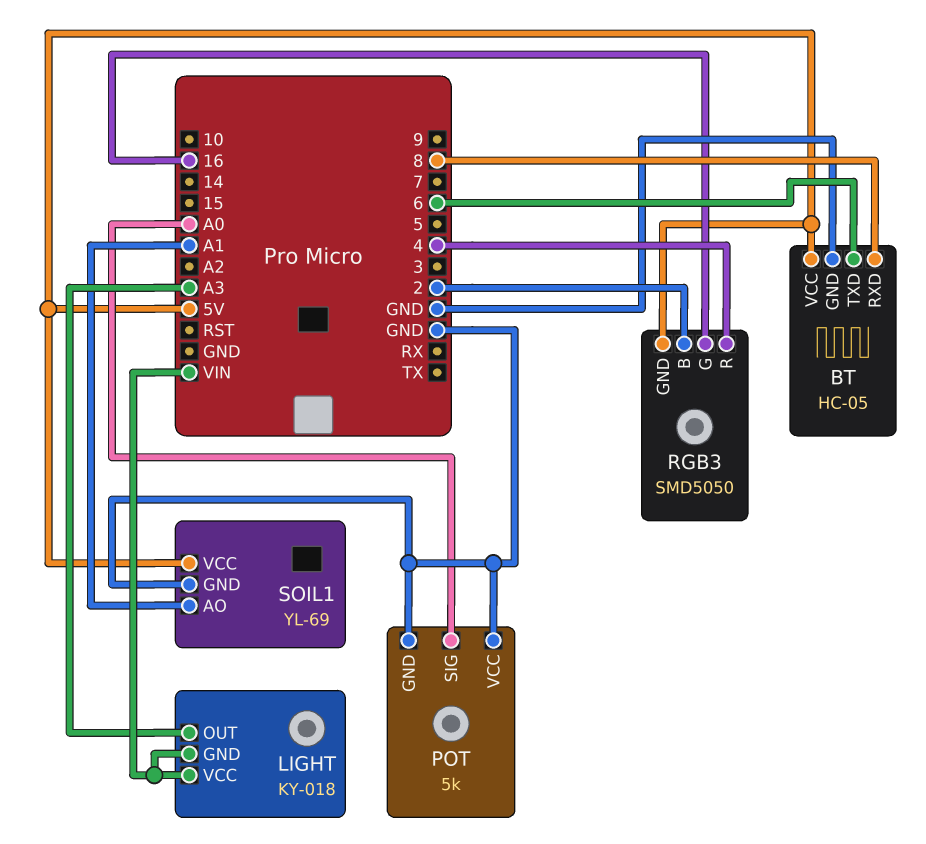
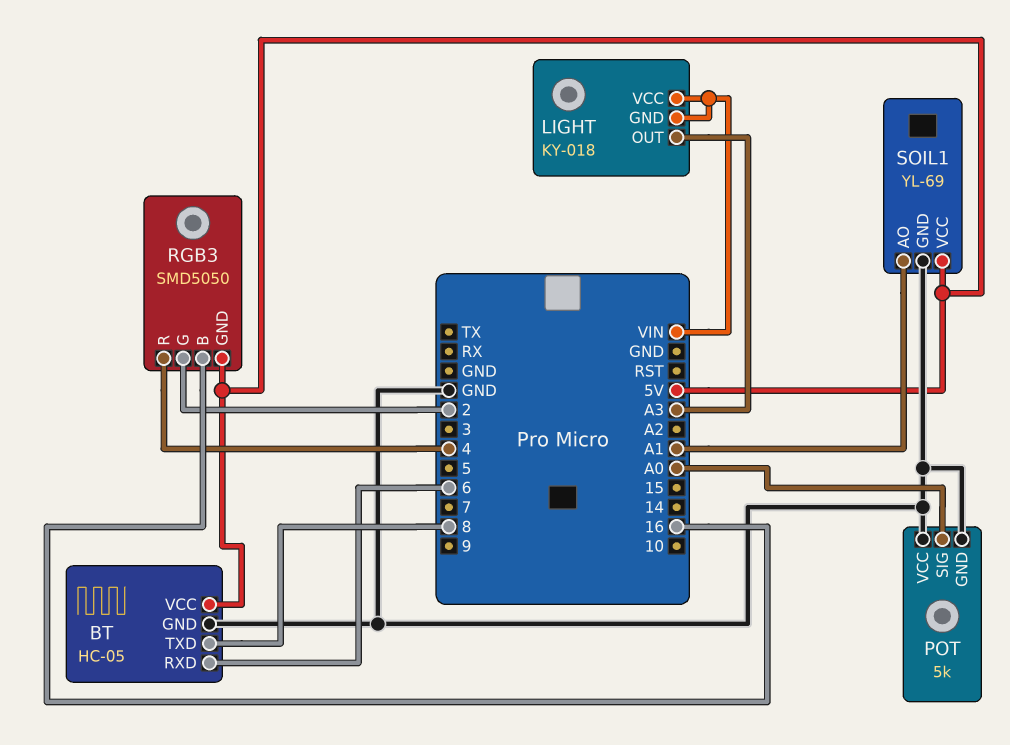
BT pin RXD: 8 -> 6
BT pin TXD: 6 -> 8
RGB3 pin B: 2 -> 16
RGB3 pin G: 16 -> 2

